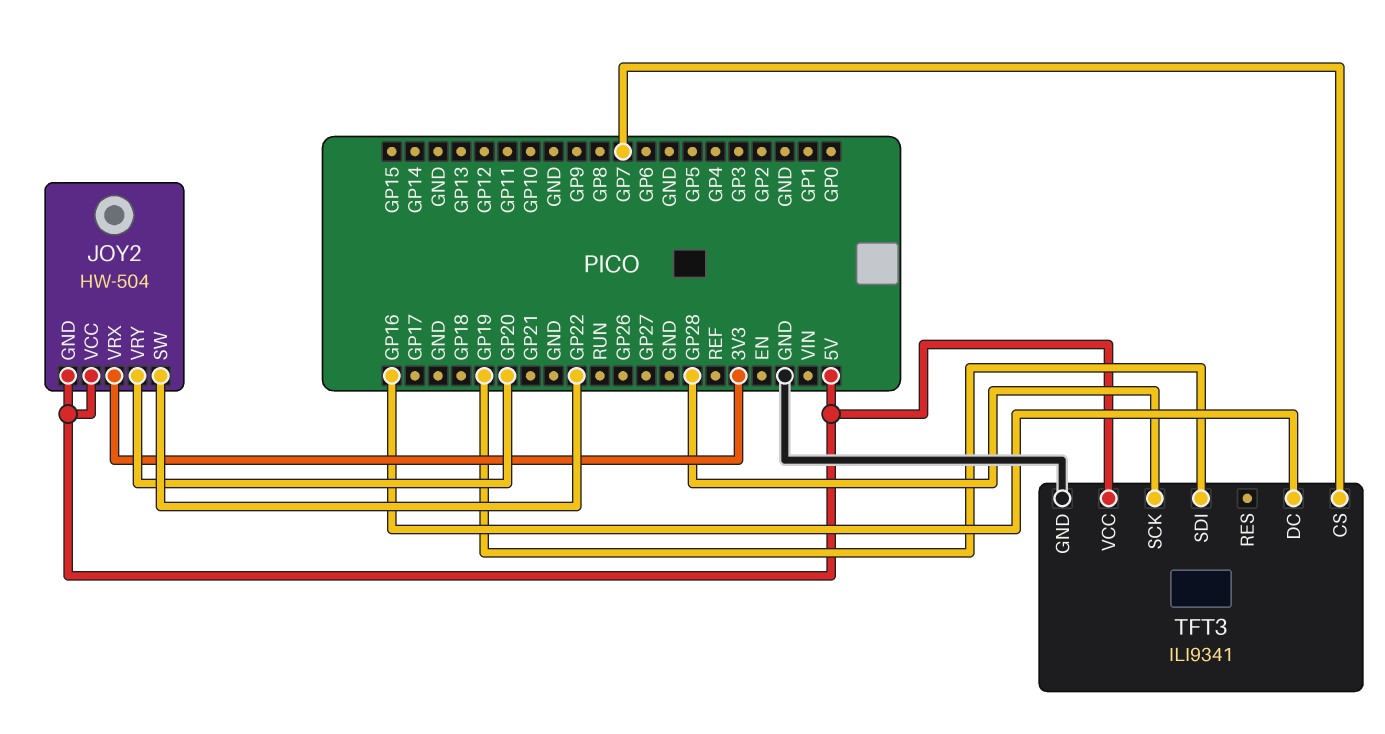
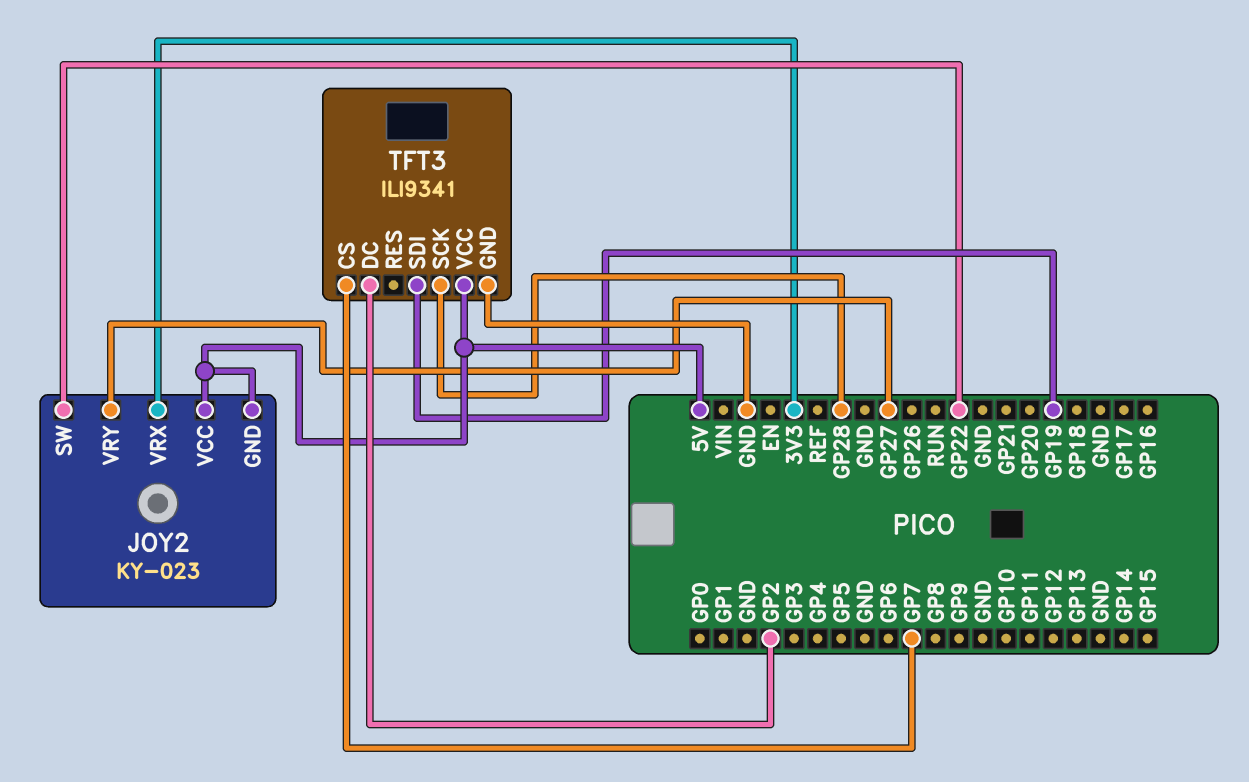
JOY2: HW-504 -> KY-023
JOY2 pin VRY: GP20 -> GP27
TFT3 pin DC: GP16 -> GP2

